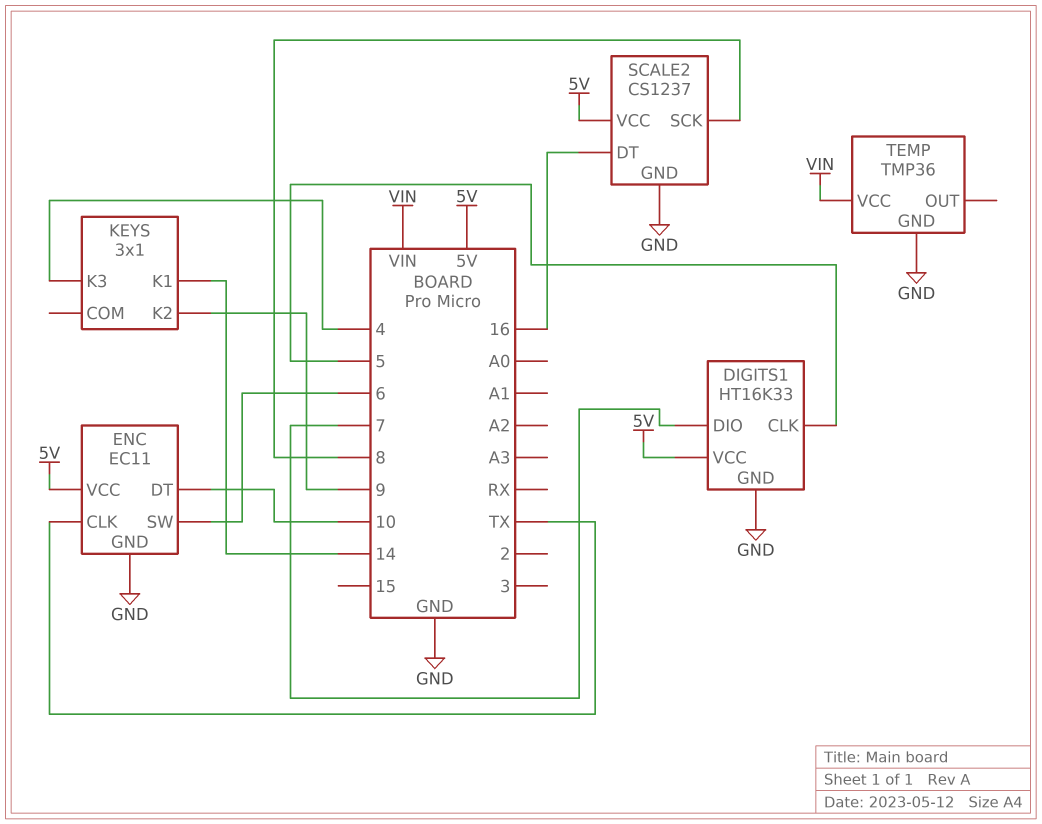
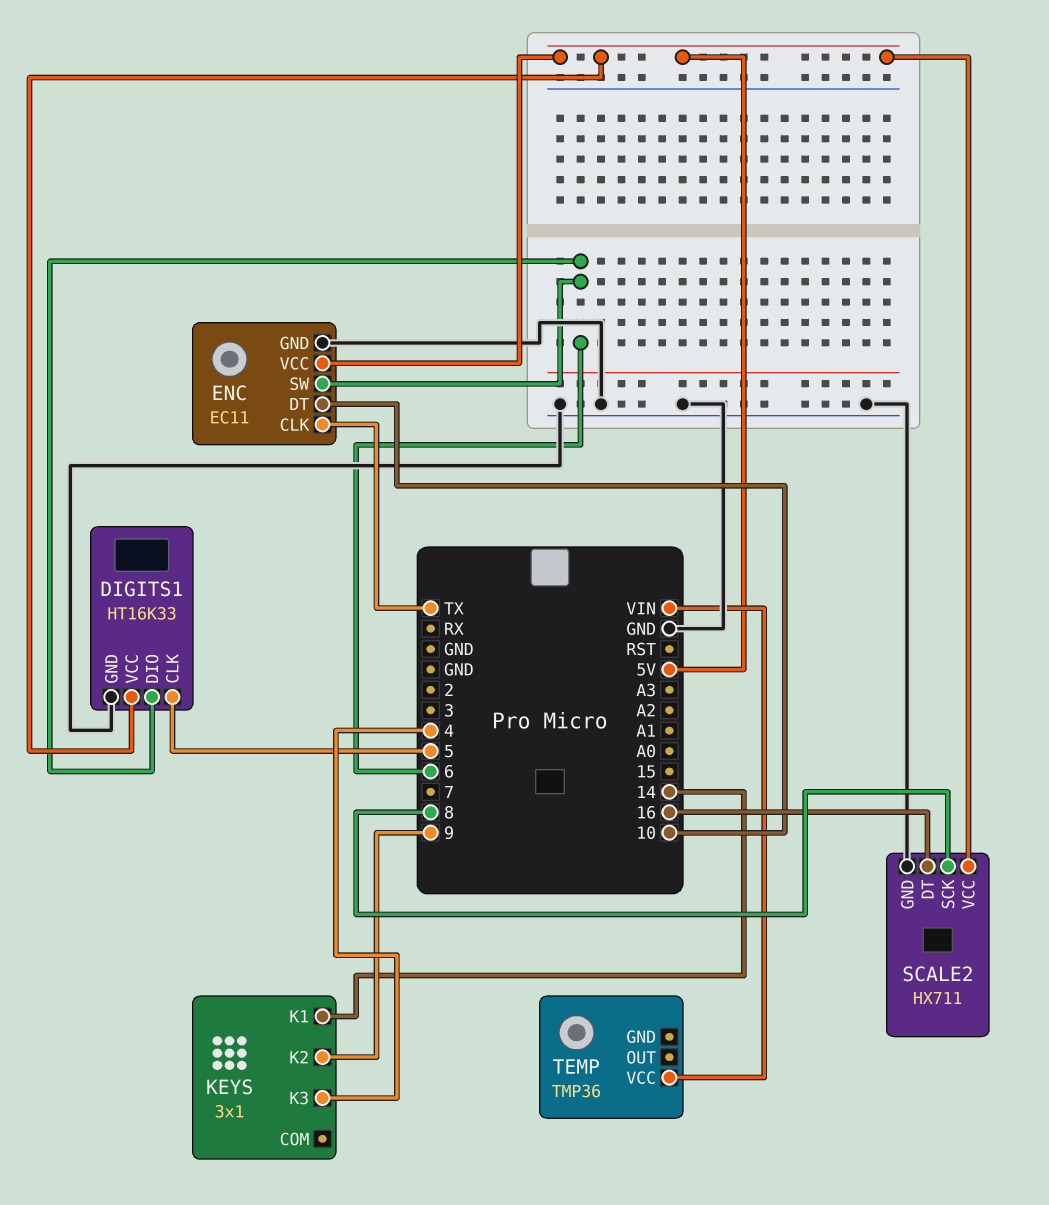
DIGITS1 pin DIO: 7 -> 6
SCALE2: CS1237 -> HX711
TEMP pin GND: GND -> none

